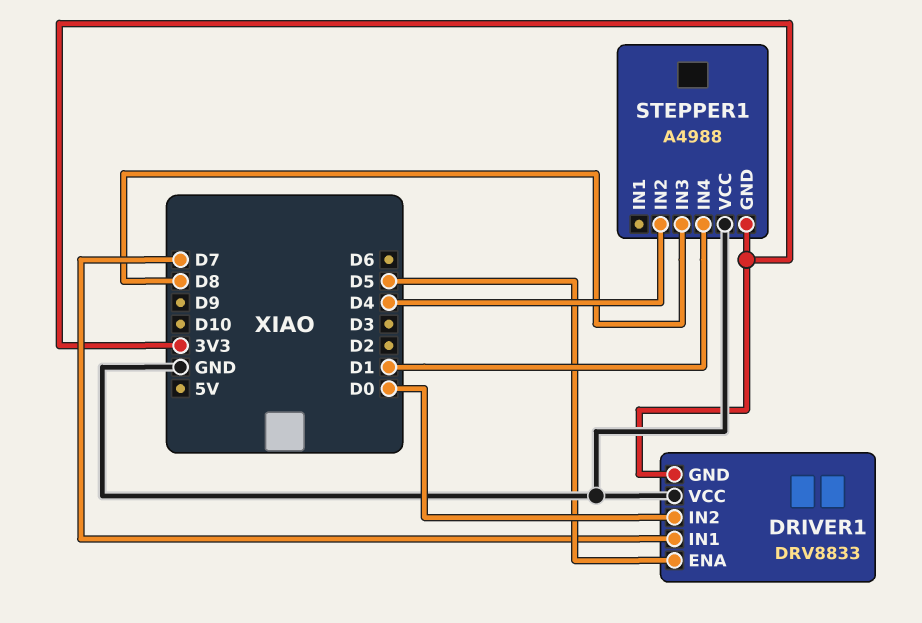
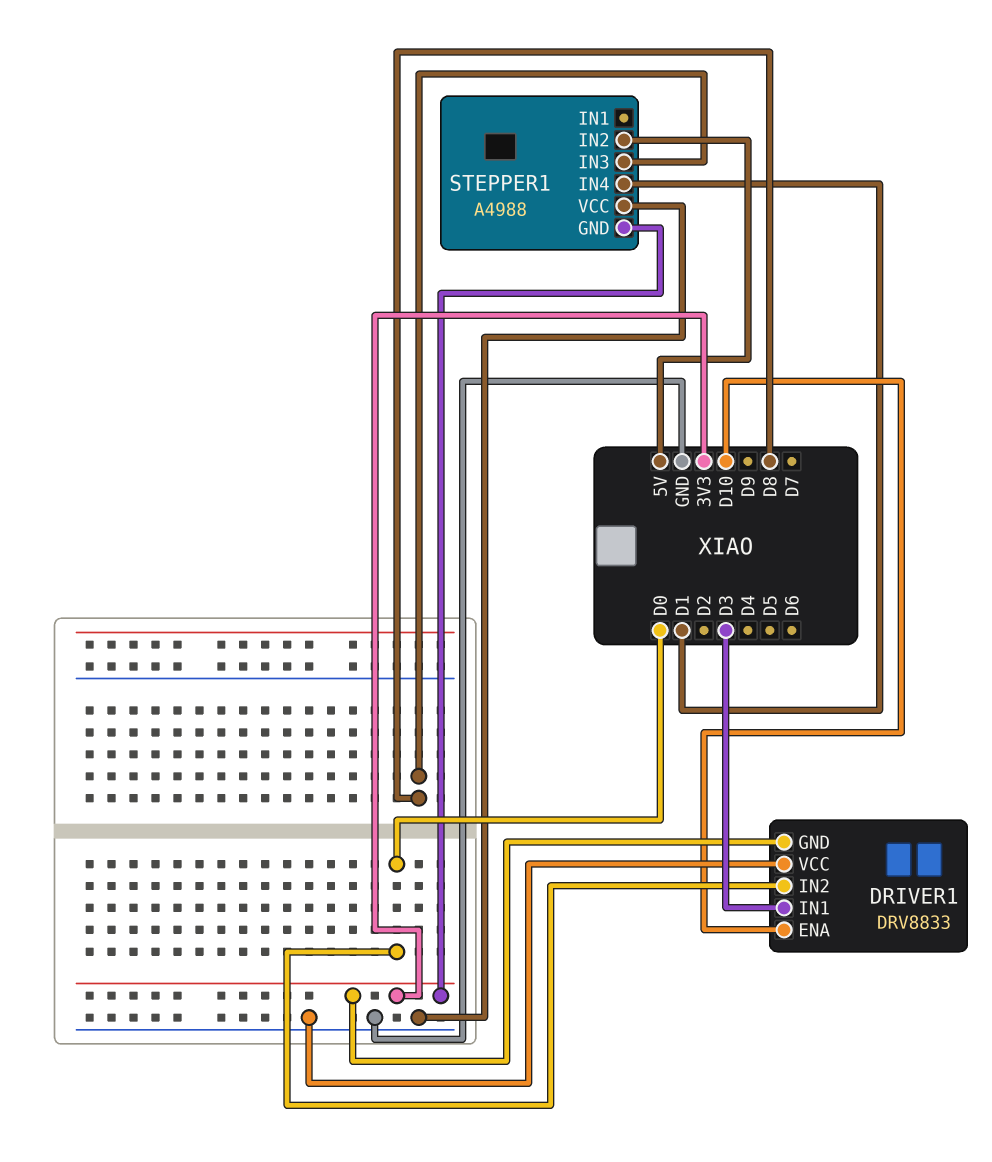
DRIVER1 pin ENA: D5 -> D10
DRIVER1 pin IN1: D7 -> D3
STEPPER1 pin IN2: D4 -> 5V

